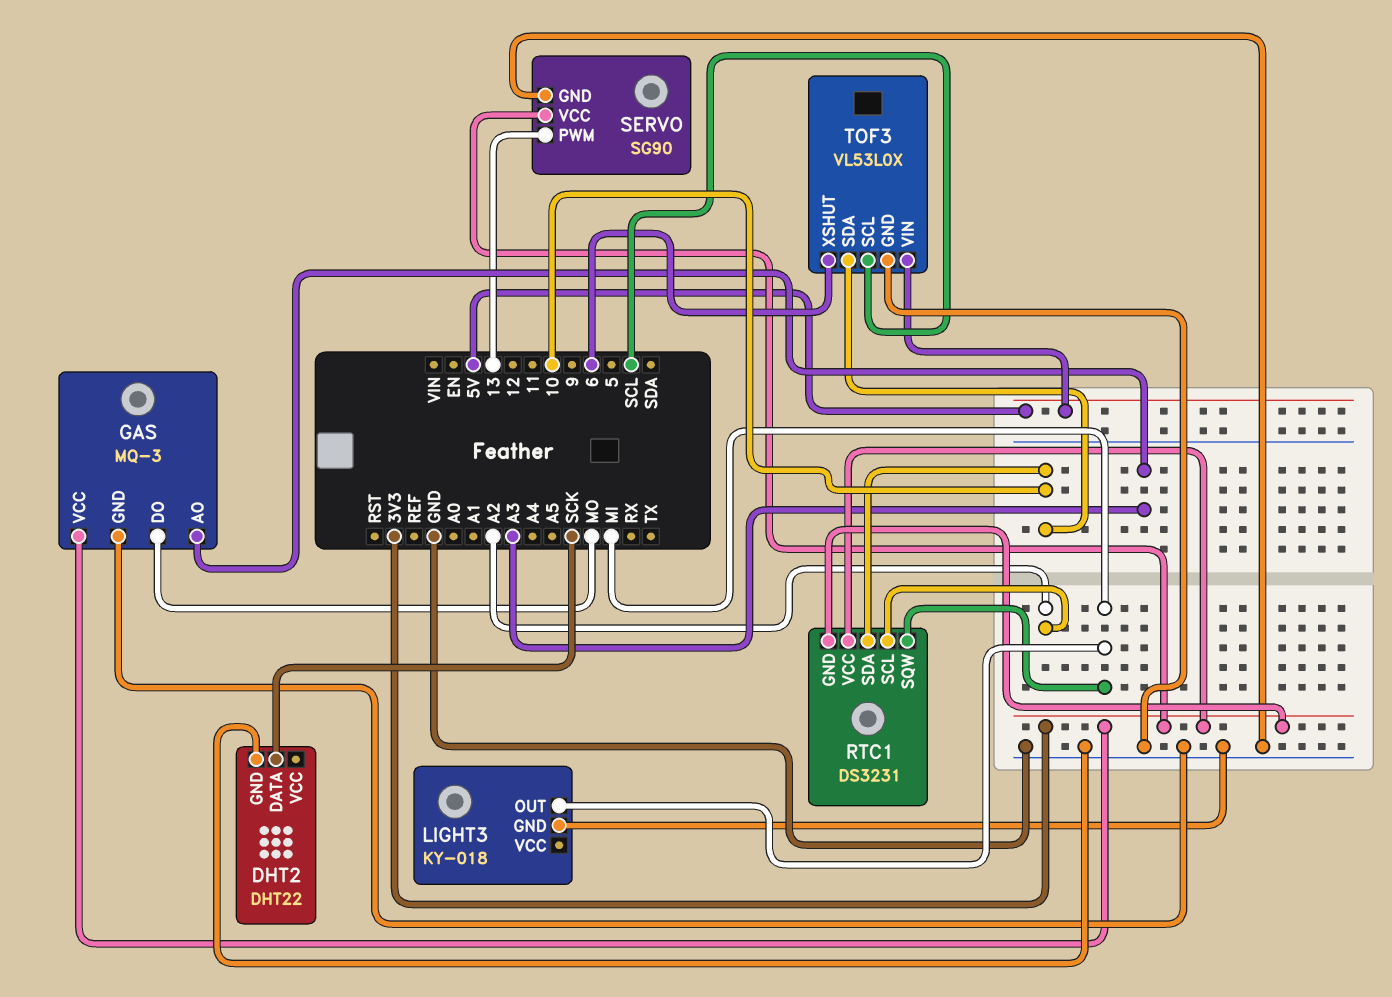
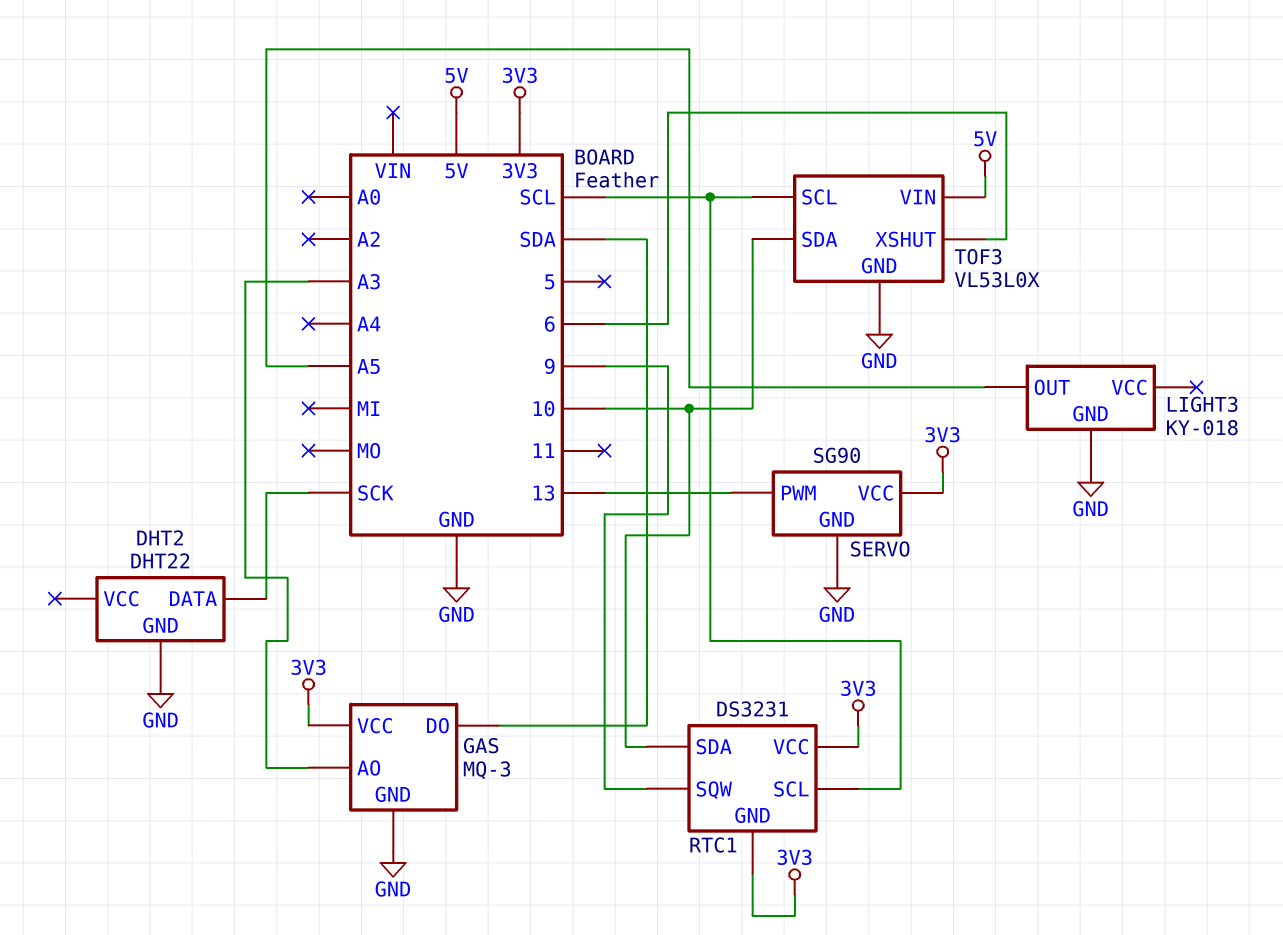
GAS pin DO: MO -> SDA
LIGHT3 pin OUT: MI -> A5
RTC1 pin SCL: A2 -> SCL
RTC1 pin SQW: MI -> 9

